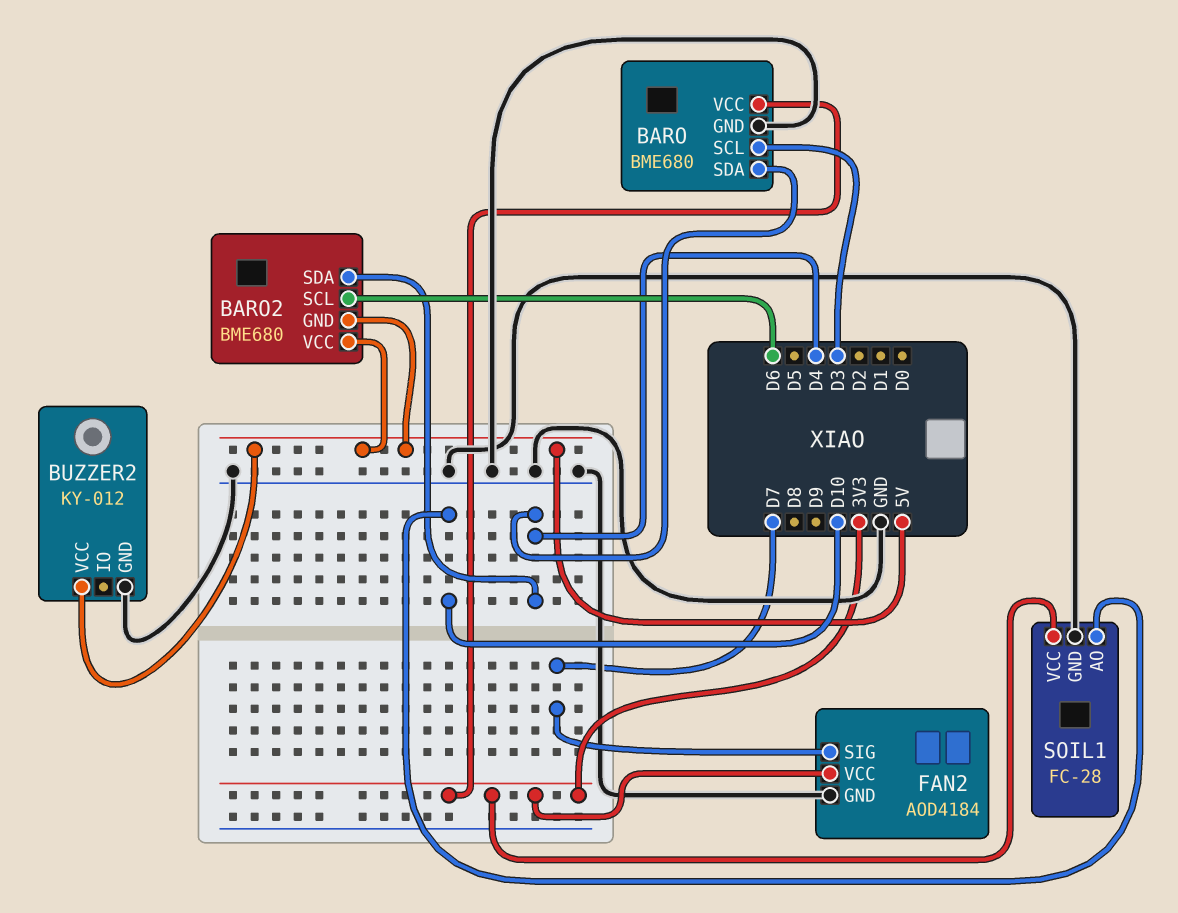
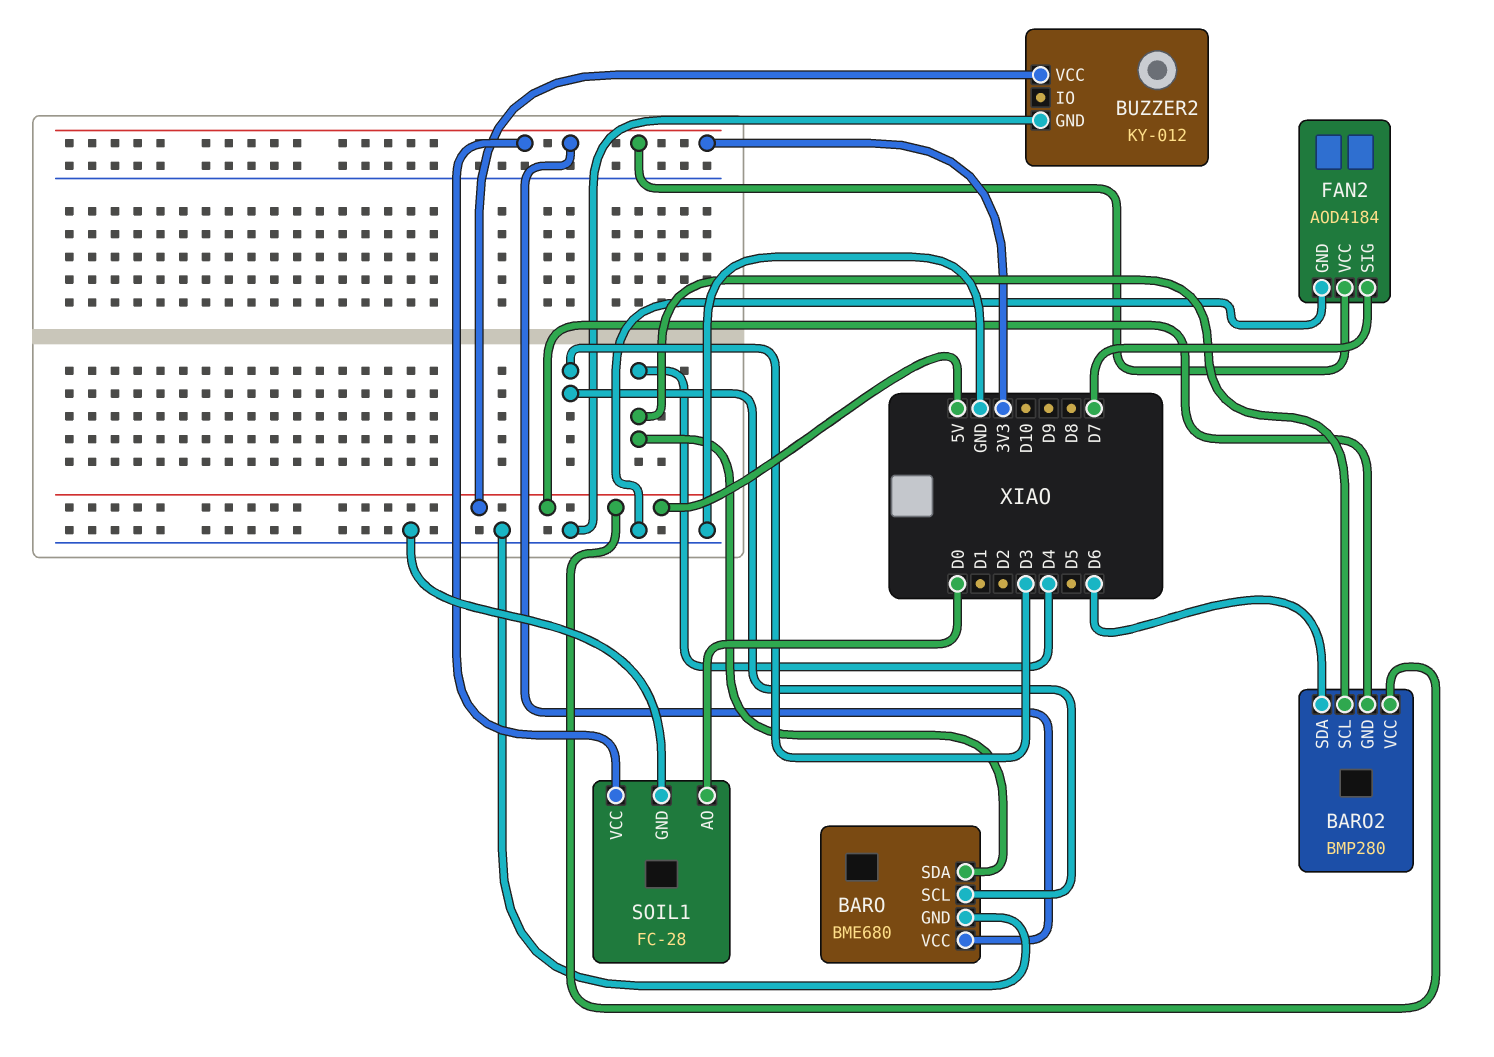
BARO2: BME680 -> BMP280
BARO2 pin SCL: D6 -> D4
BARO2 pin SDA: D4 -> D6
SOIL1 pin AO: D10 -> D0

